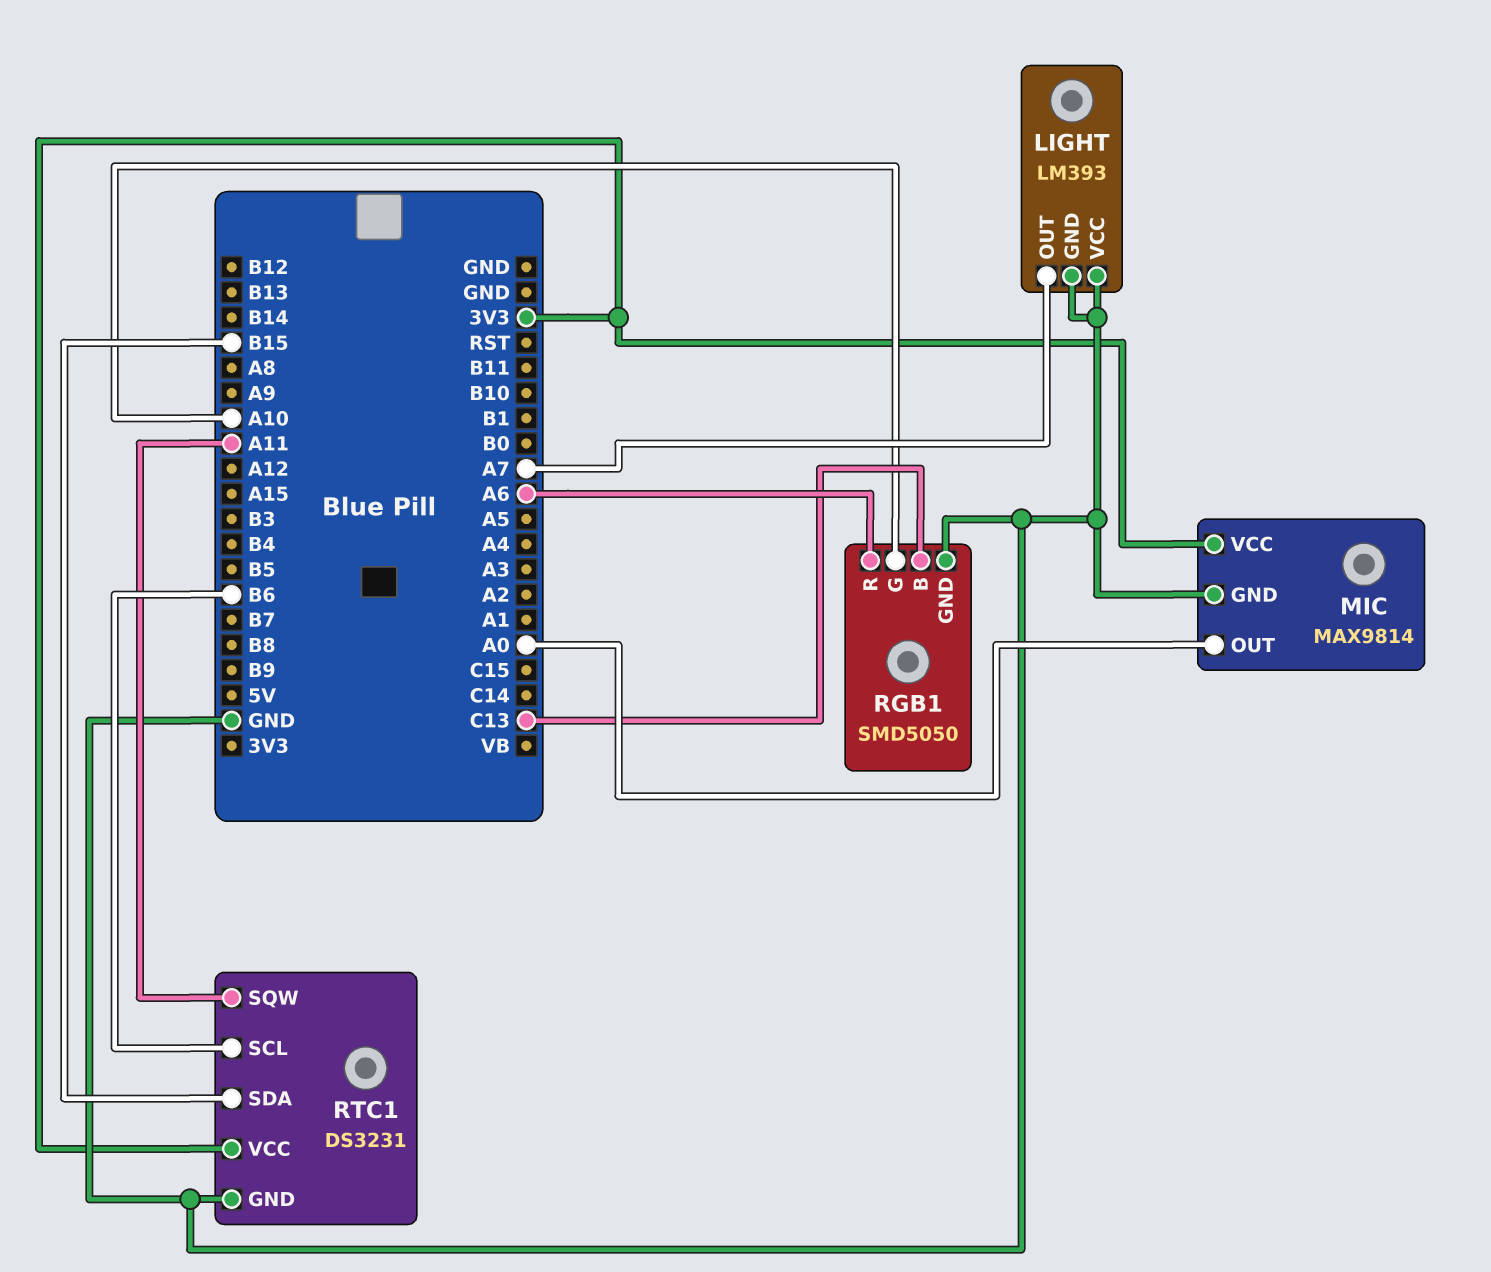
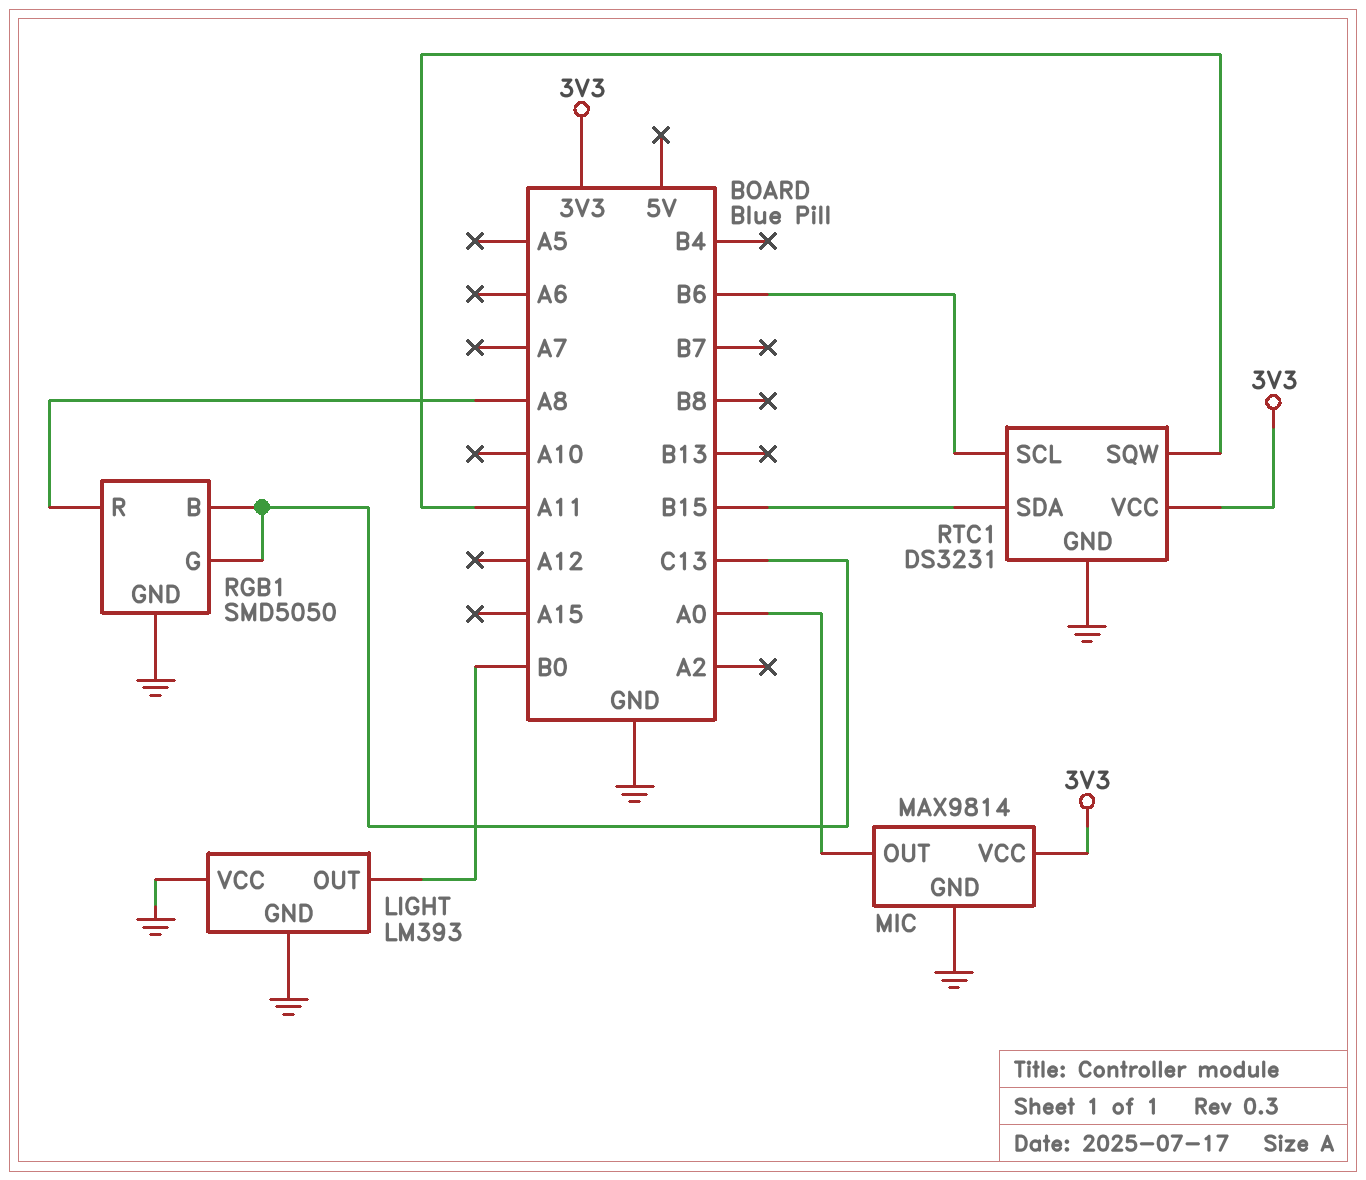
LIGHT pin OUT: A7 -> B0
RGB1 pin G: A10 -> C13
RGB1 pin R: A6 -> A8

